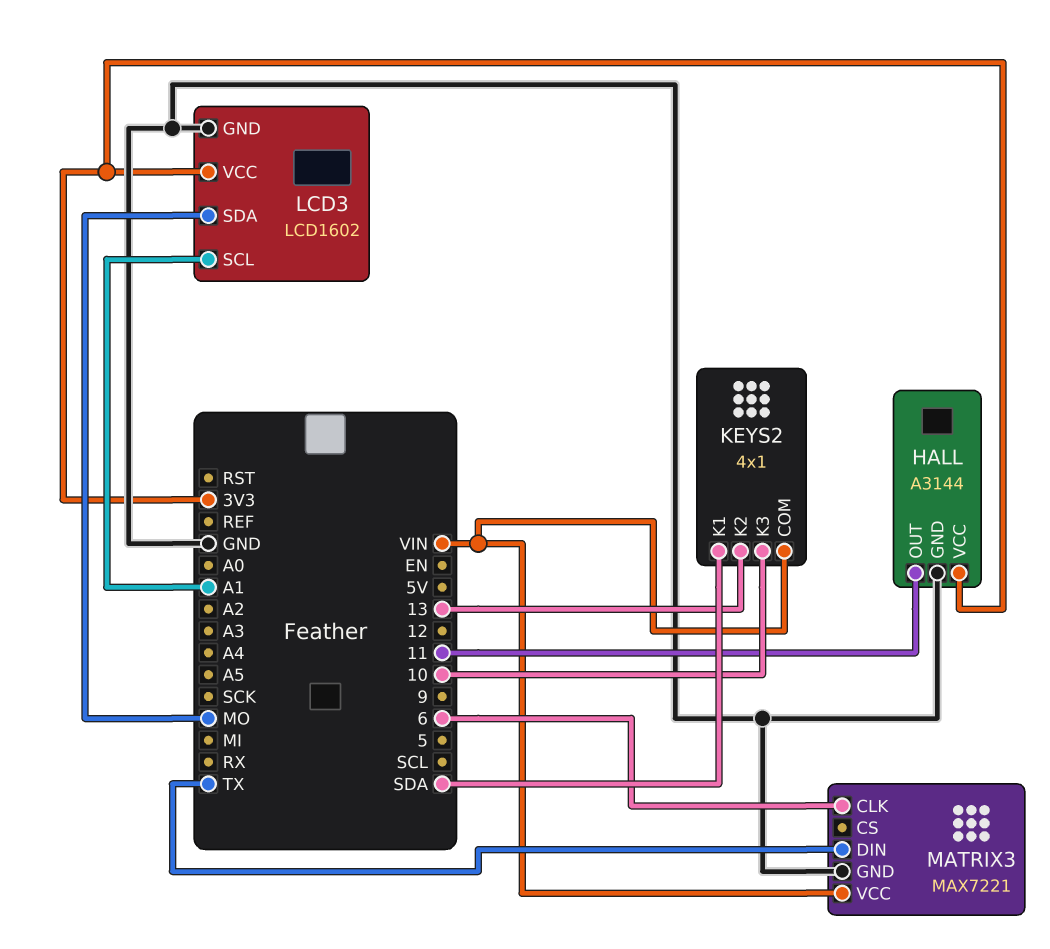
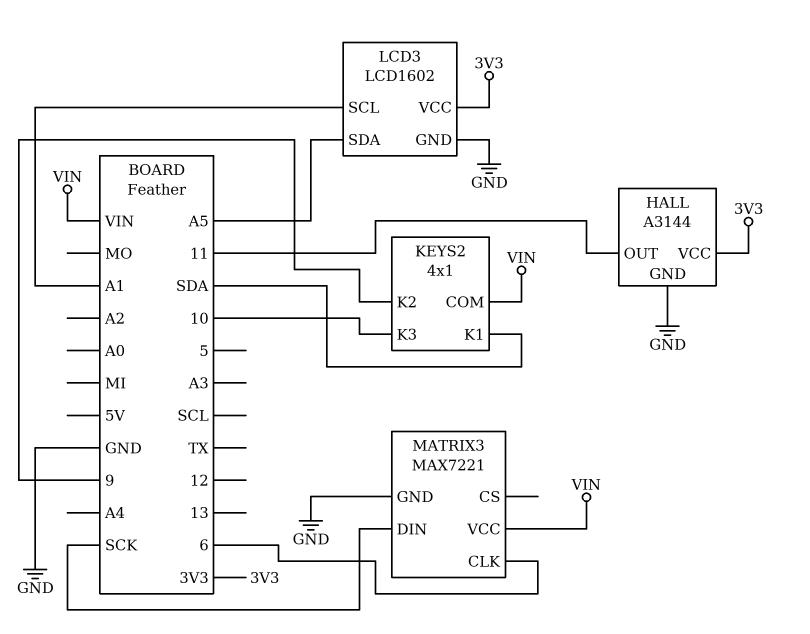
KEYS2 pin K2: 13 -> 9
LCD3 pin SDA: MO -> A5
MATRIX3 pin DIN: TX -> SCK

